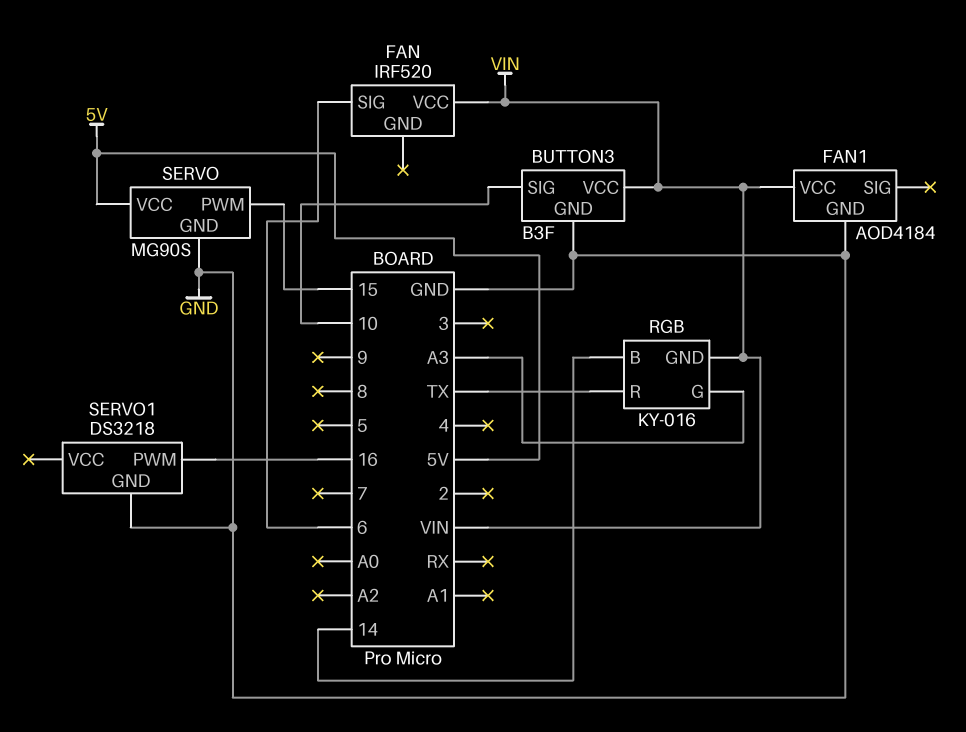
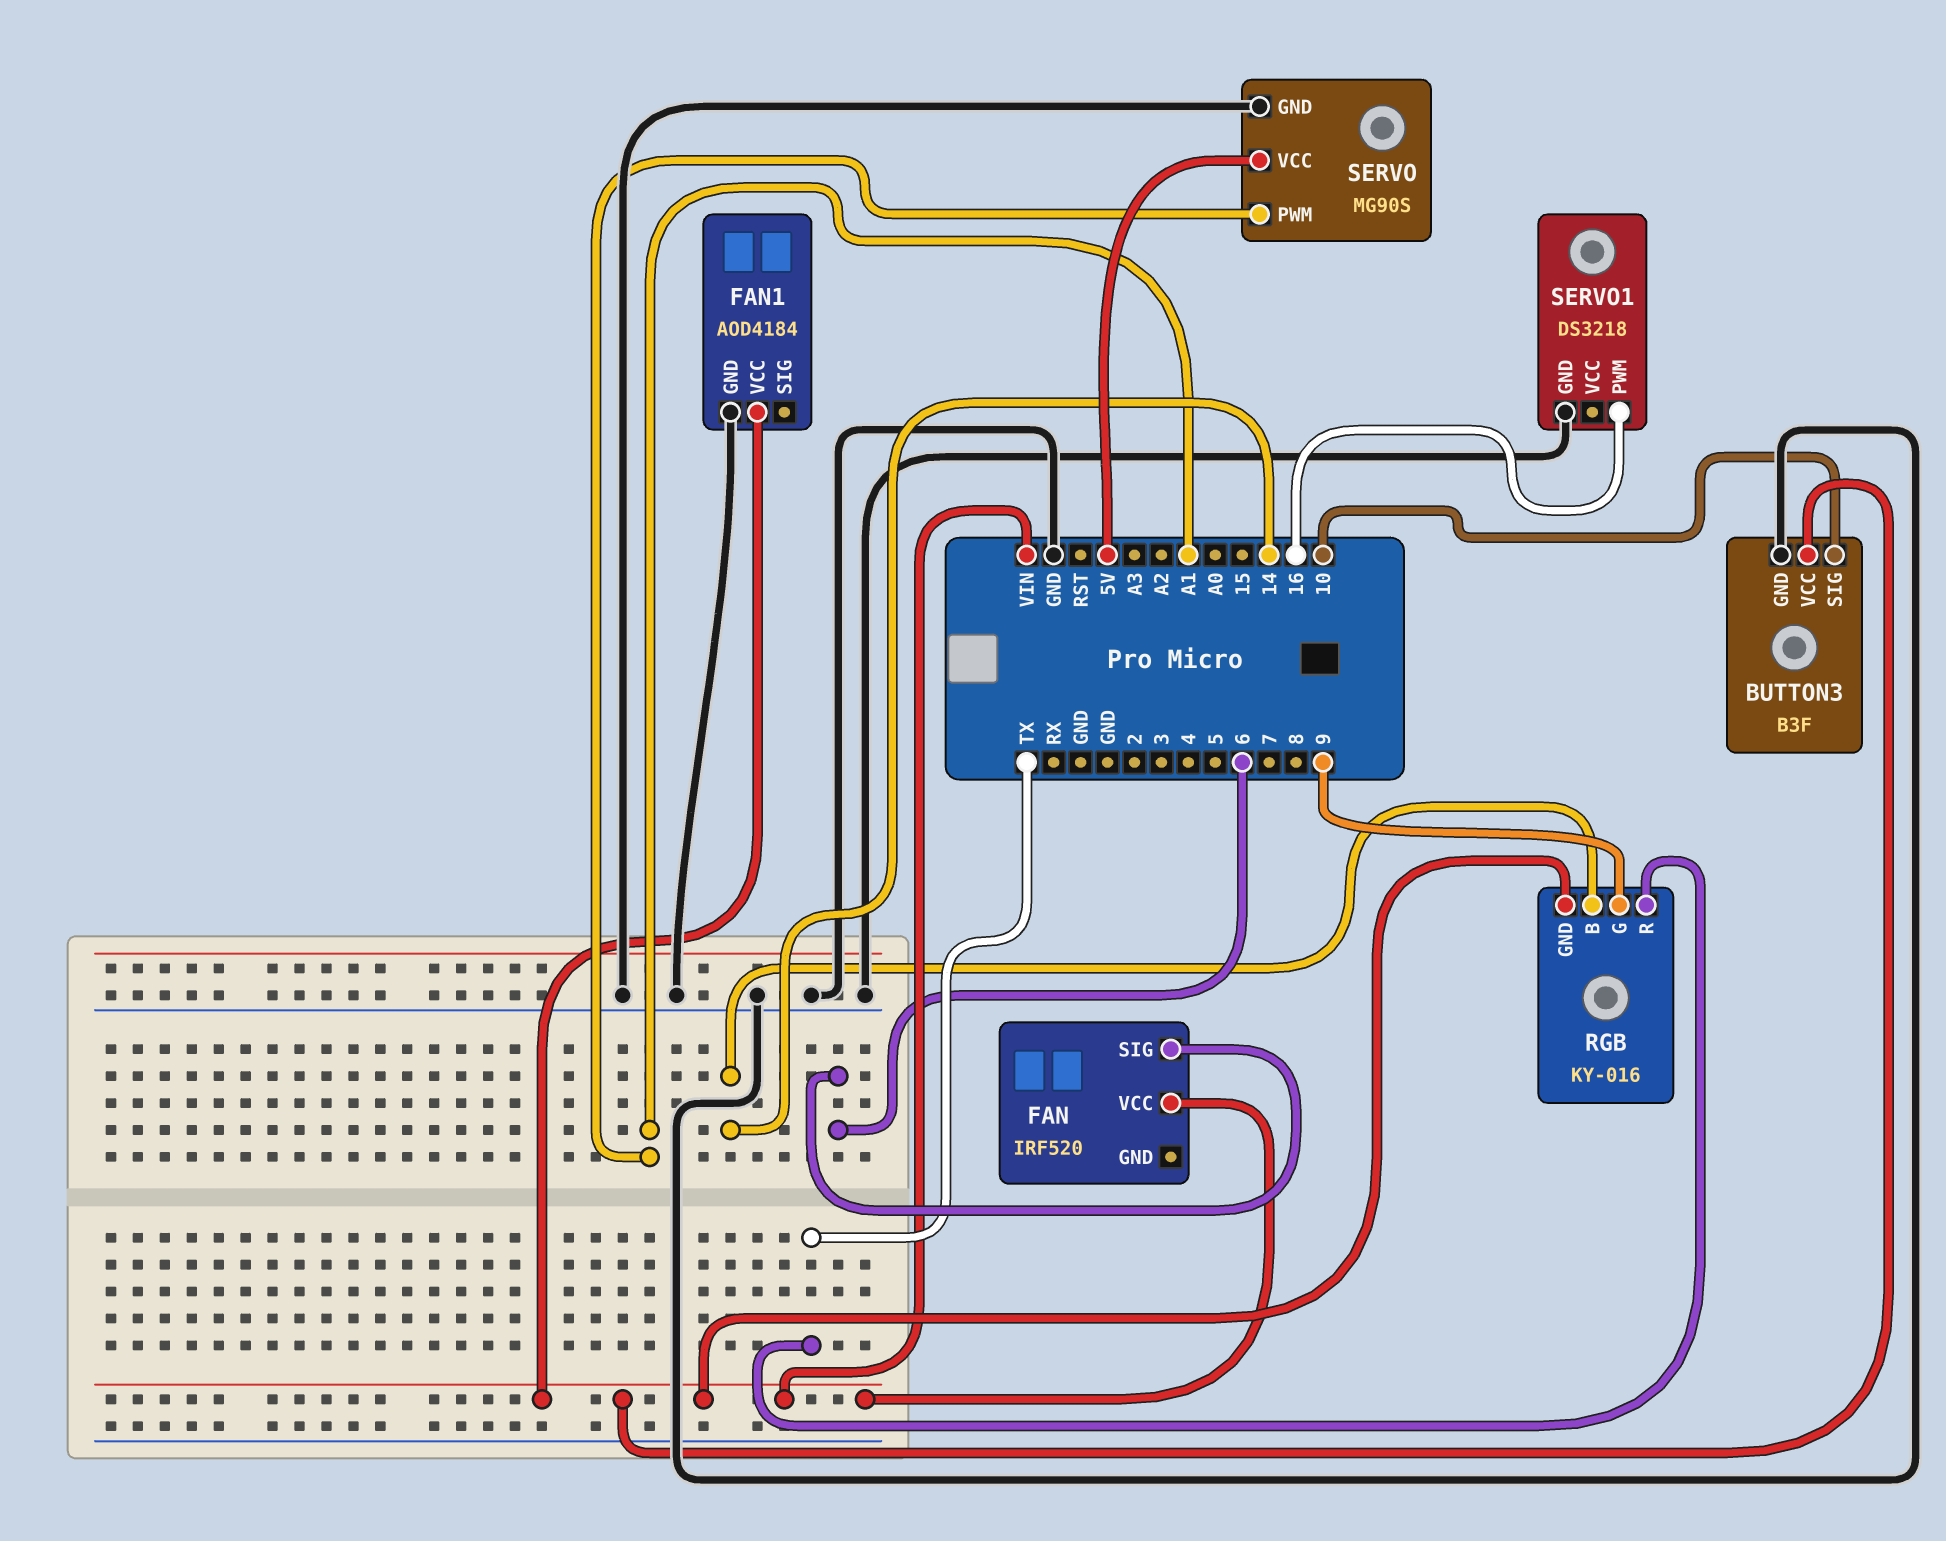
RGB pin G: A3 -> 9
SERVO pin PWM: 15 -> A1

